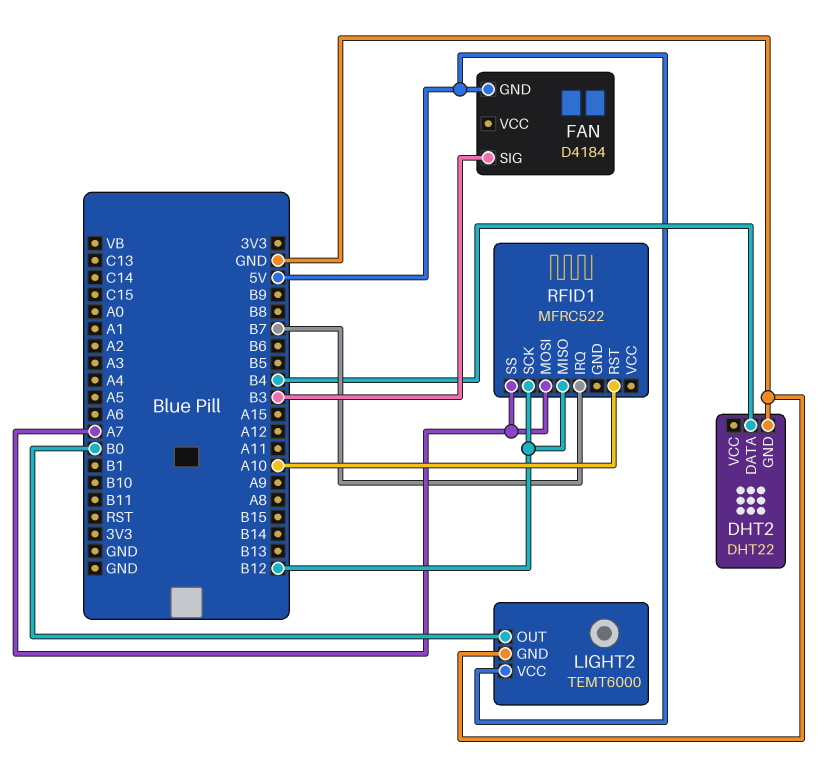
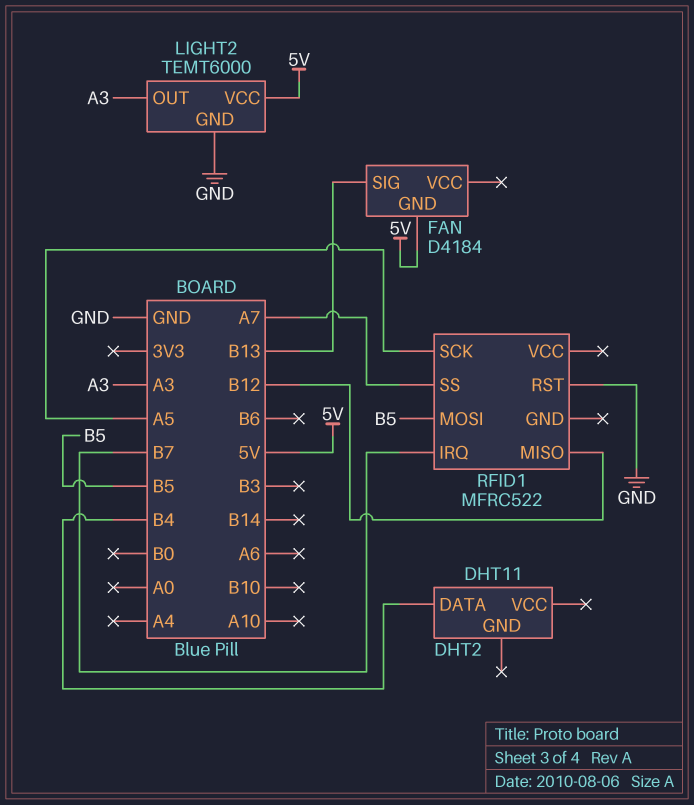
DHT2: DHT22 -> DHT11
DHT2 pin GND: GND -> none
FAN pin SIG: B3 -> B13
LIGHT2 pin OUT: B0 -> A3
RFID1 pin MOSI: A7 -> B5
RFID1 pin RST: A10 -> GND
RFID1 pin SCK: B12 -> A5

